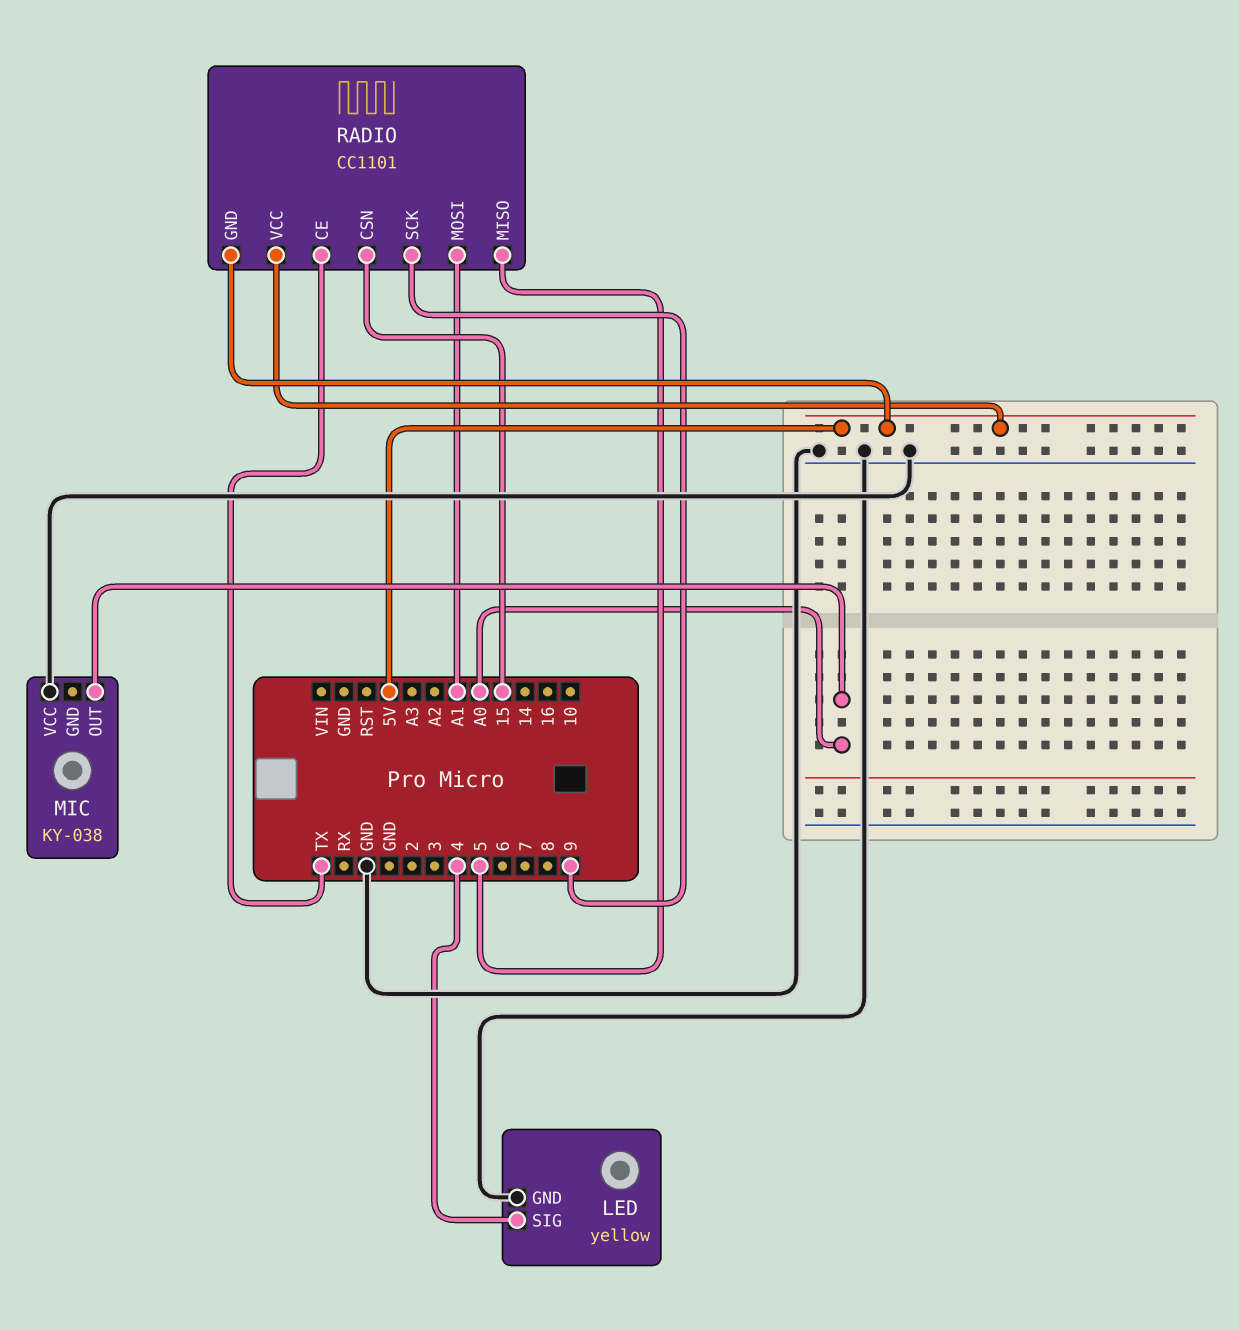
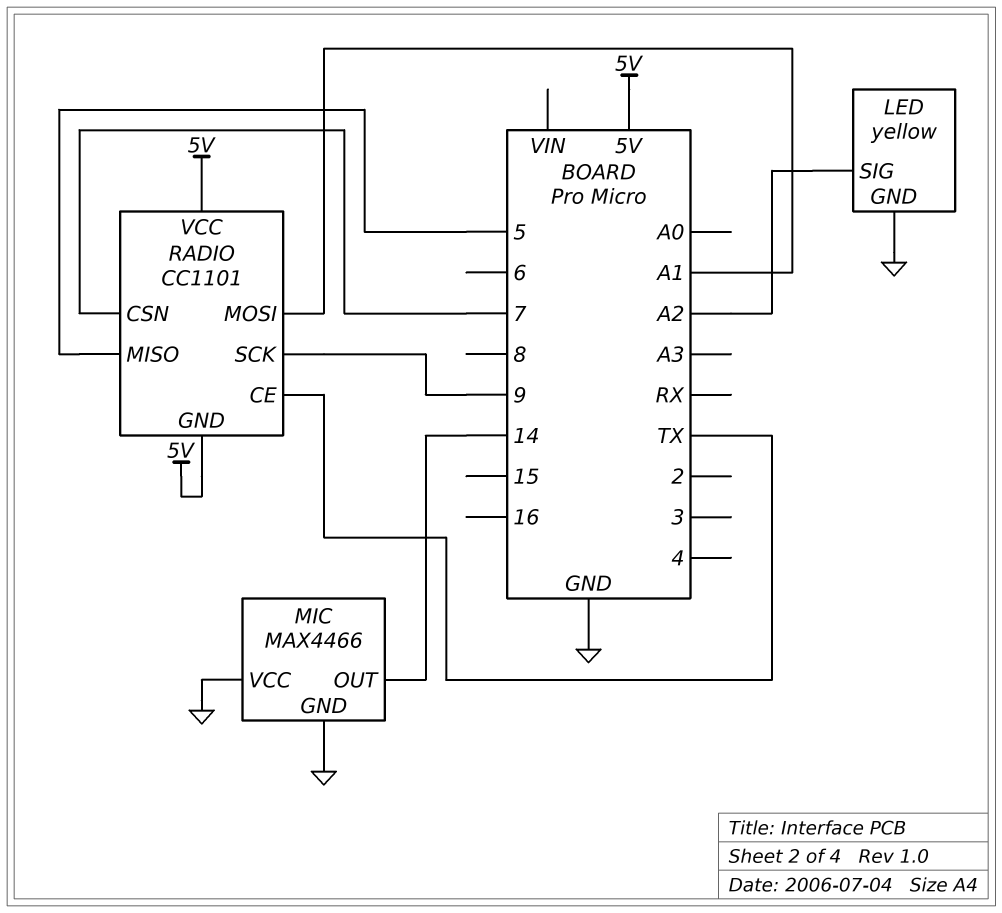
LED pin SIG: 4 -> A2
MIC: KY-038 -> MAX4466
MIC pin GND: none -> GND
MIC pin OUT: A0 -> 14
RADIO pin CSN: 15 -> 7

